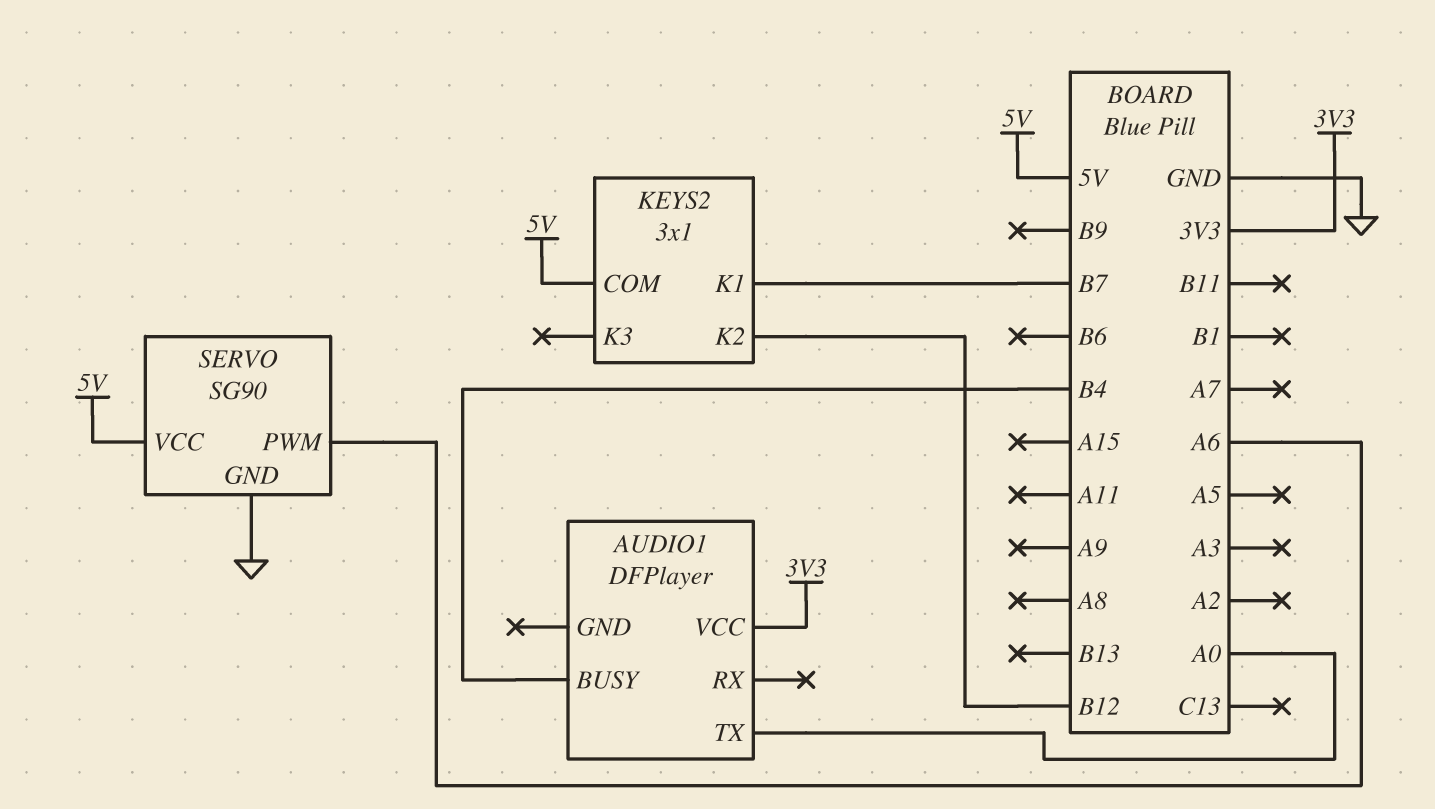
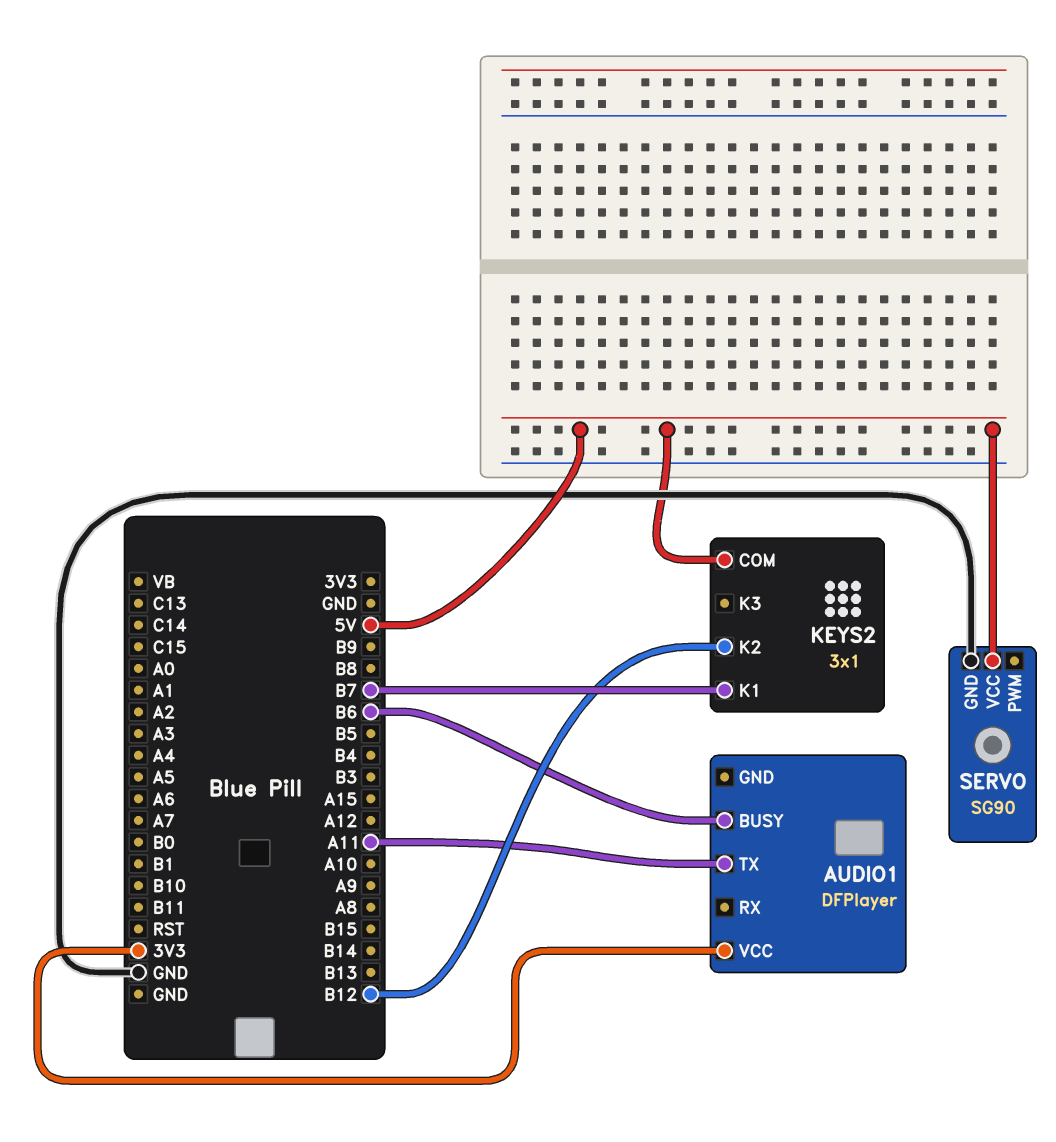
AUDIO1 pin BUSY: B4 -> B6
AUDIO1 pin TX: A0 -> A11
SERVO pin PWM: A6 -> none

